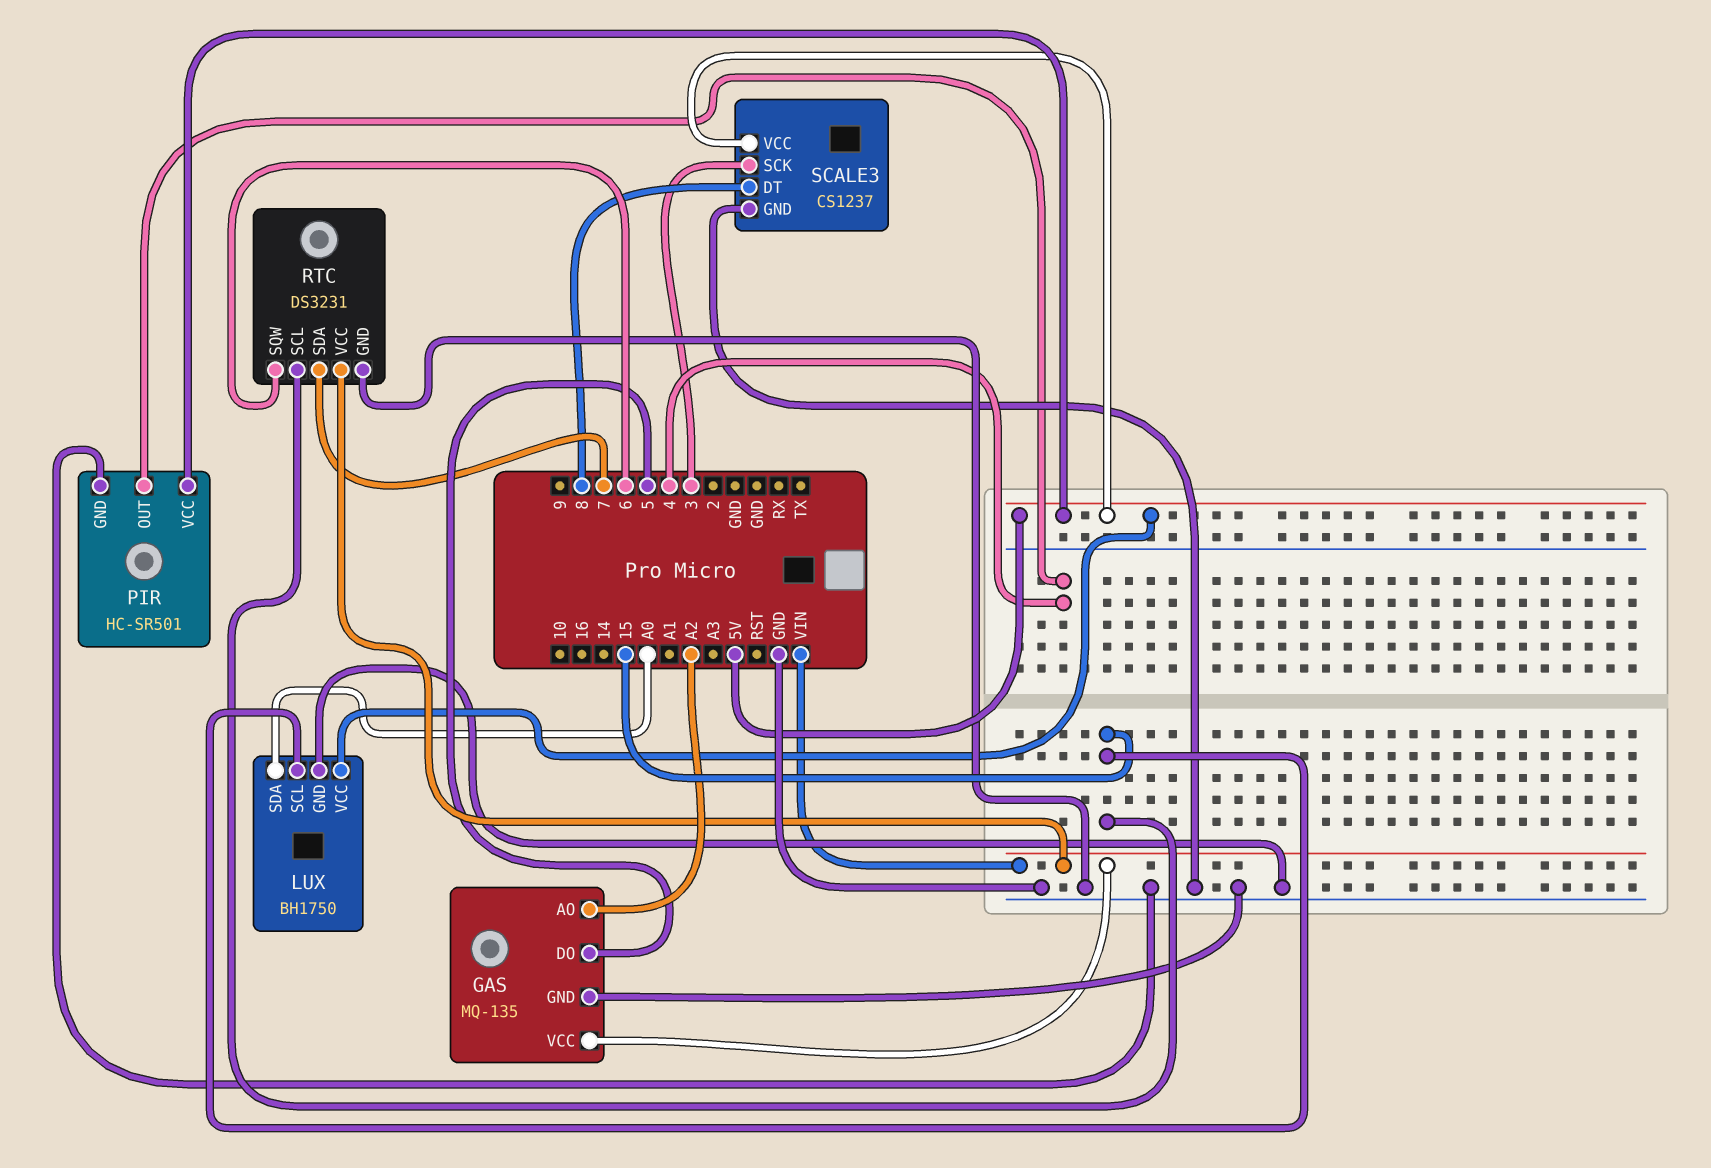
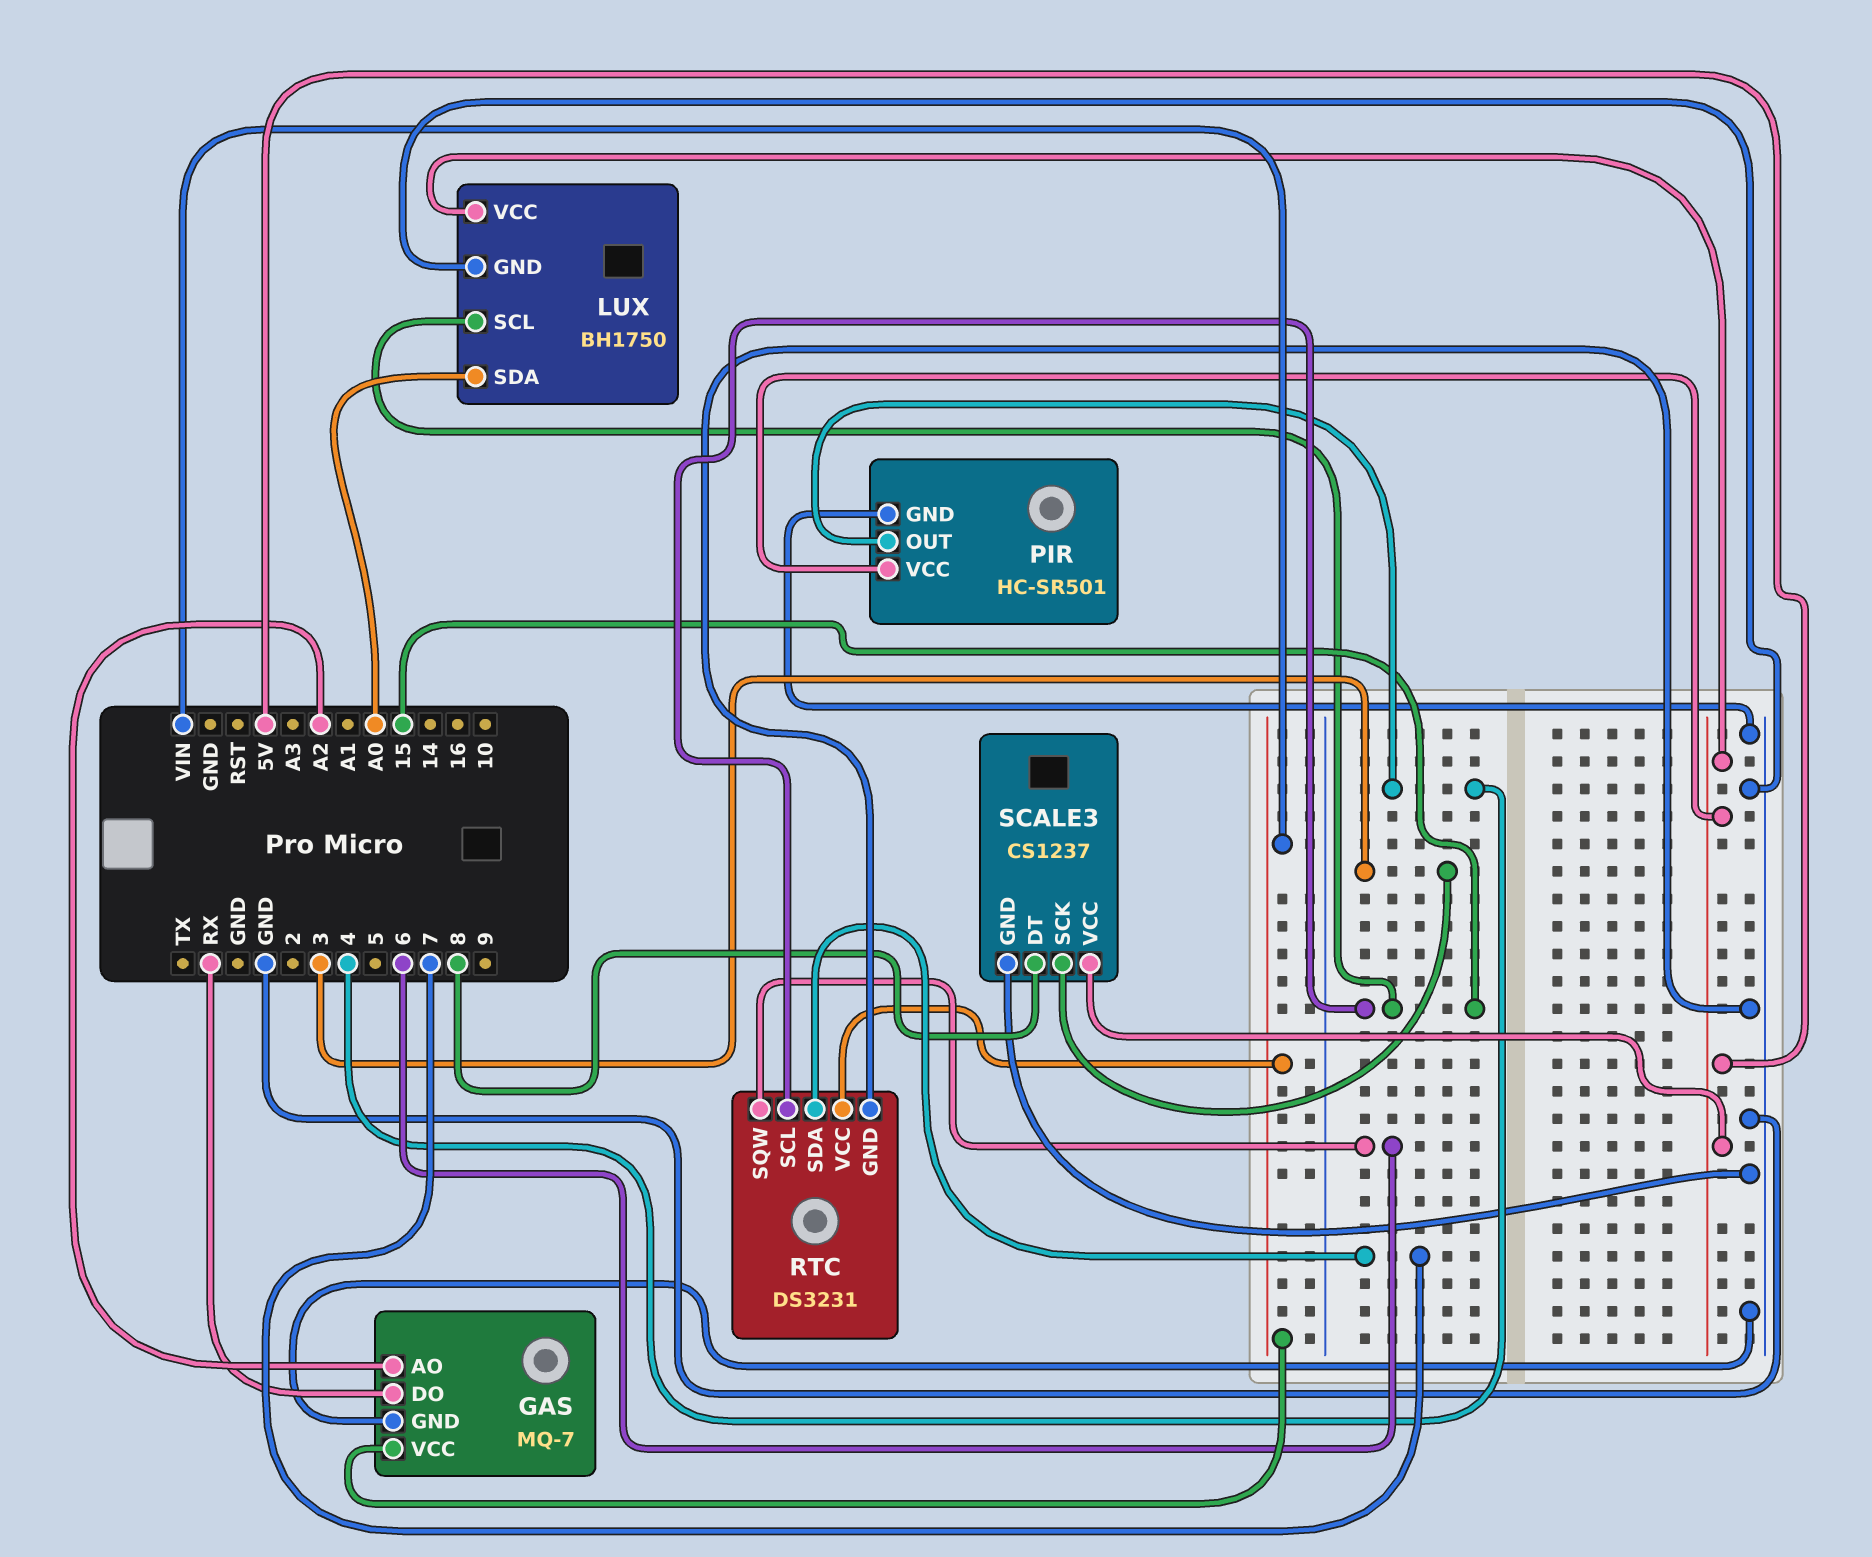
GAS: MQ-135 -> MQ-7
GAS pin DO: 5 -> RX

